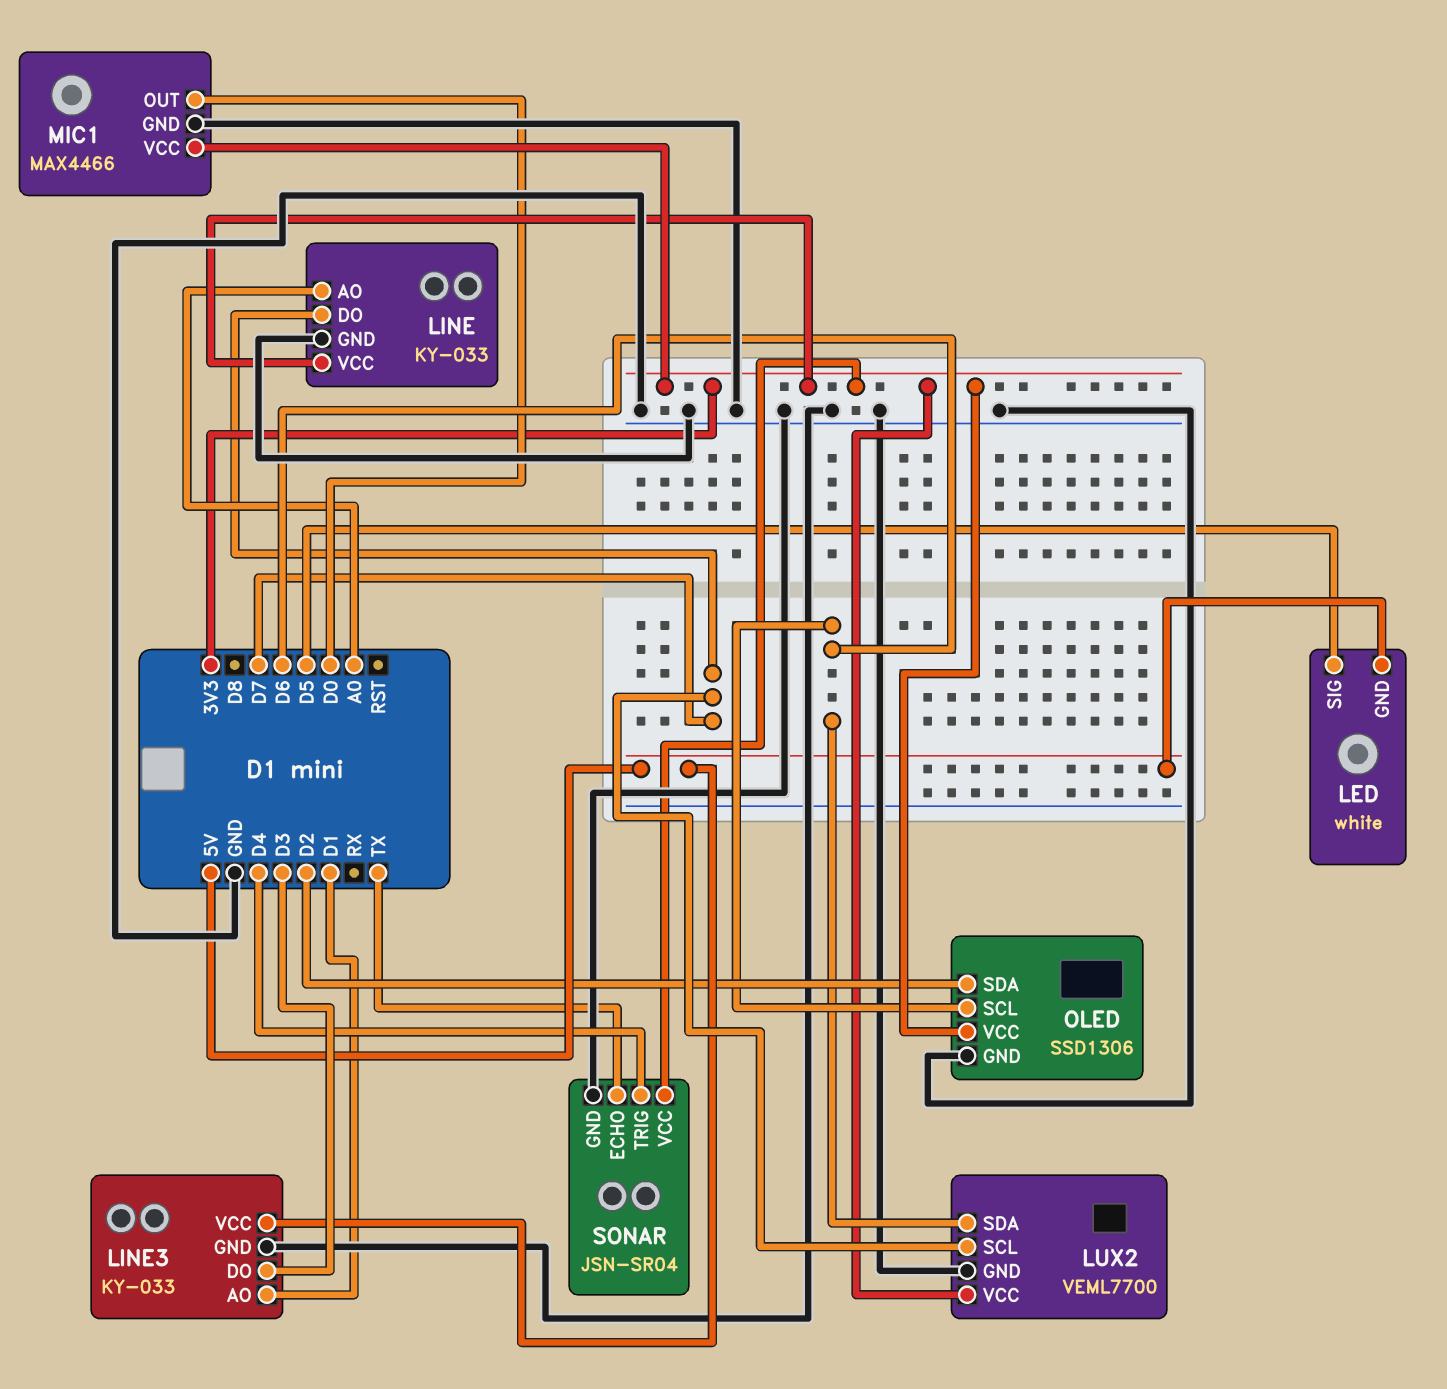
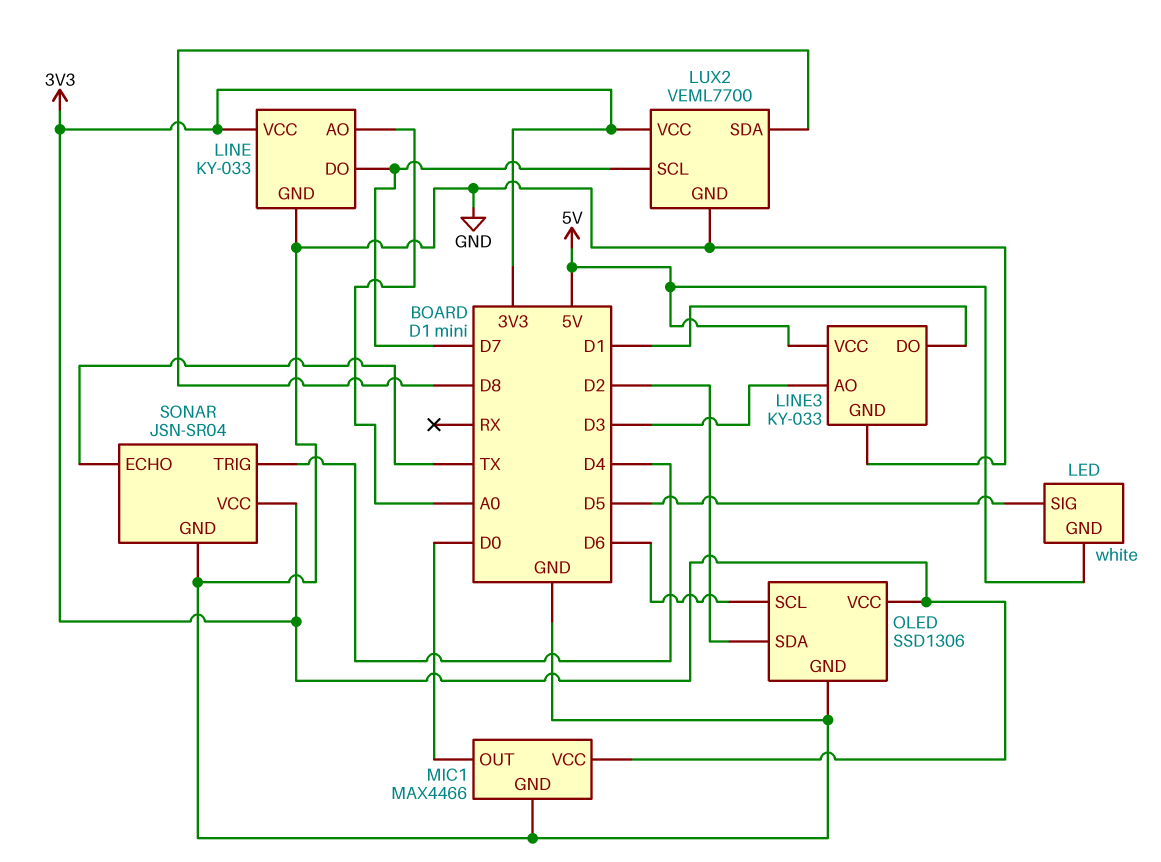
LINE3 pin AO: D1 -> D3
LINE3 pin DO: D3 -> D1
LUX2 pin SDA: D6 -> D8

